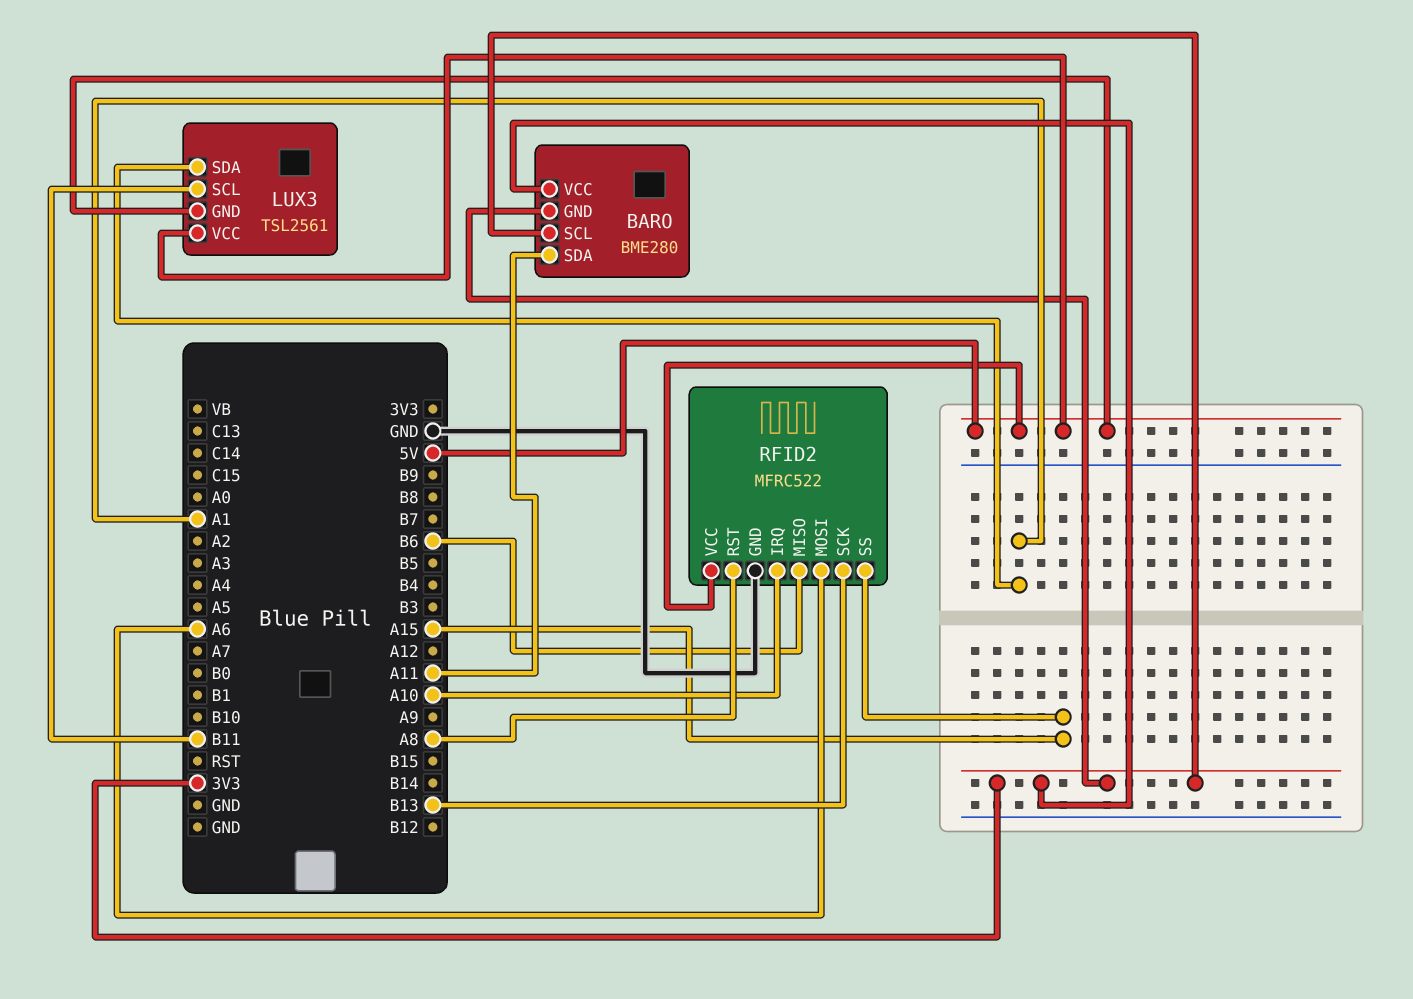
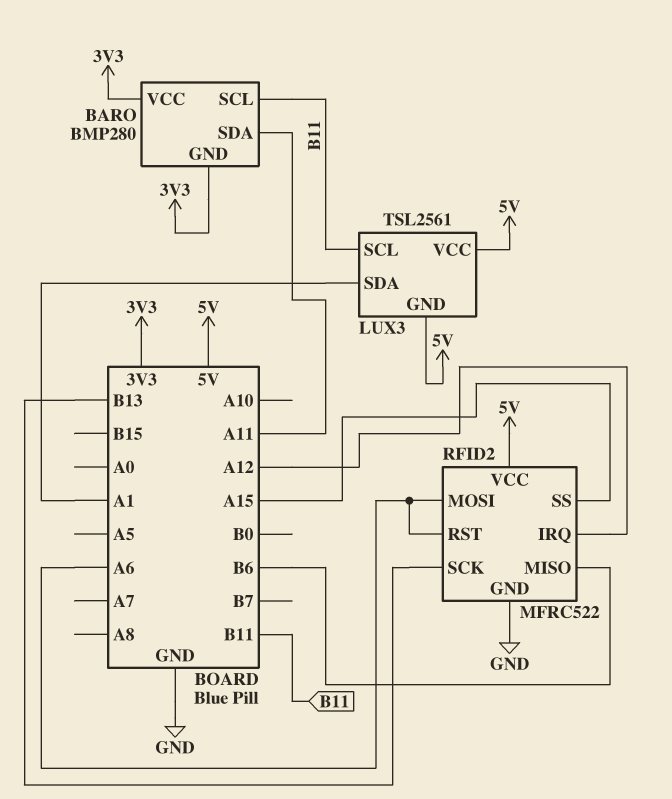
BARO: BME280 -> BMP280
BARO pin SCL: 3V3 -> B11
RFID2 pin IRQ: A10 -> A12
RFID2 pin RST: A8 -> A6

